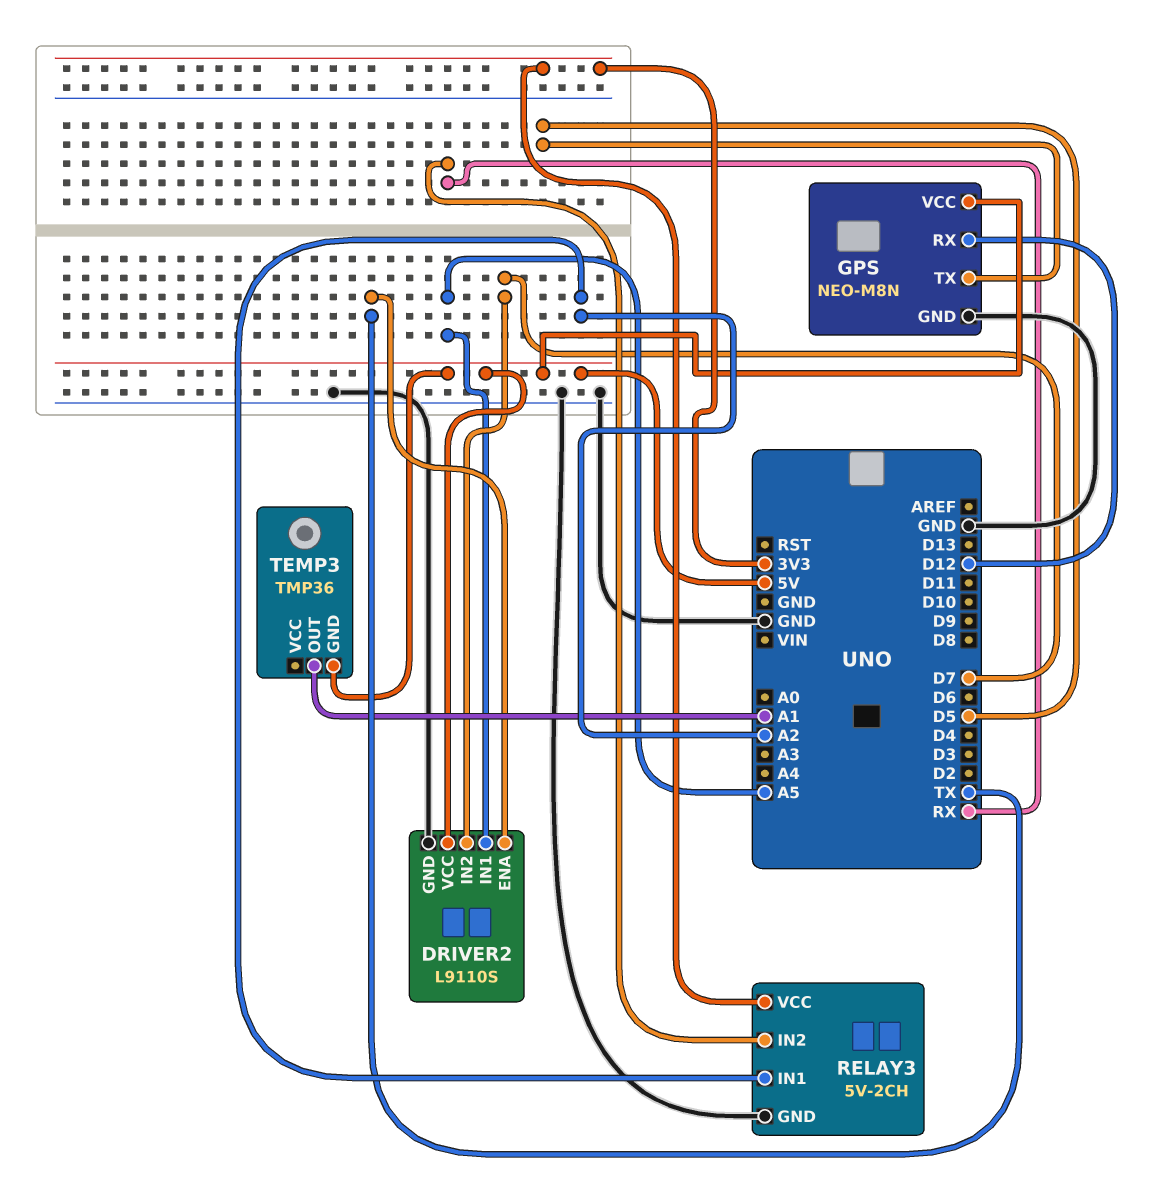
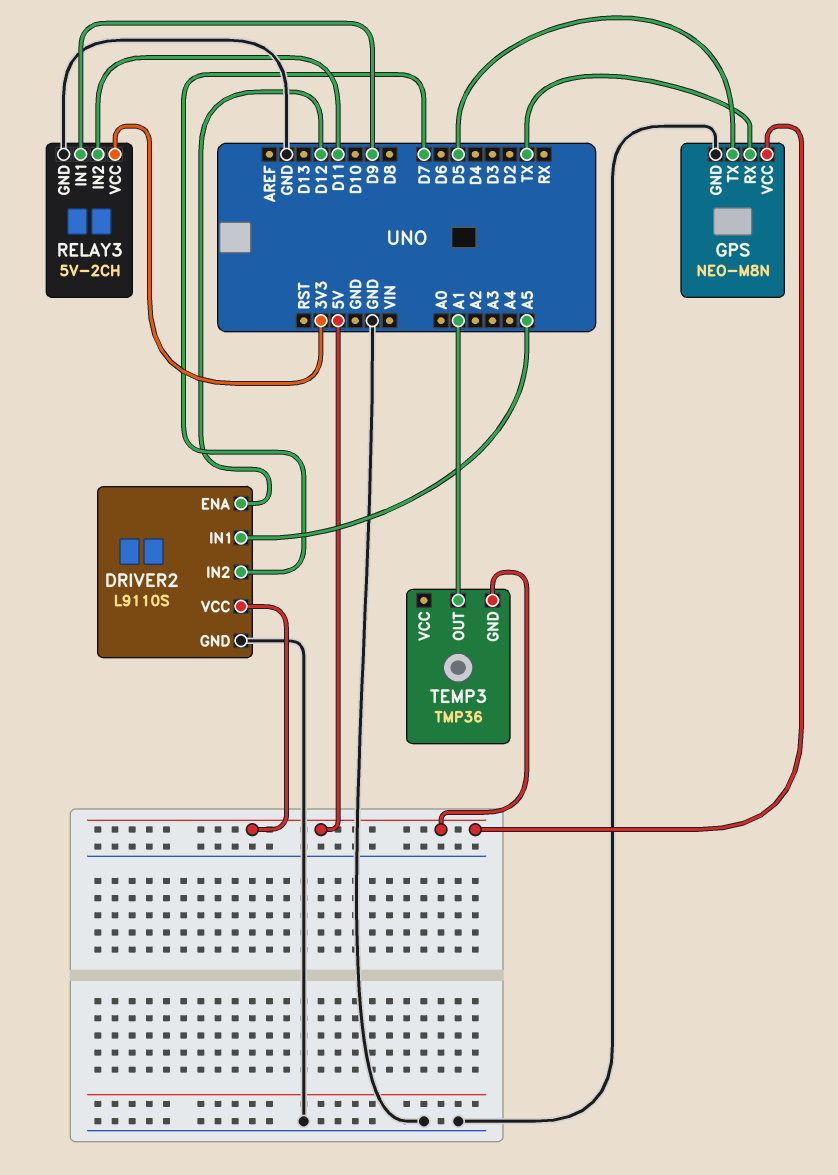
DRIVER2 pin ENA: TX -> D12
GPS pin RX: D12 -> TX
RELAY3 pin IN1: A2 -> D9
RELAY3 pin IN2: RX -> D11

